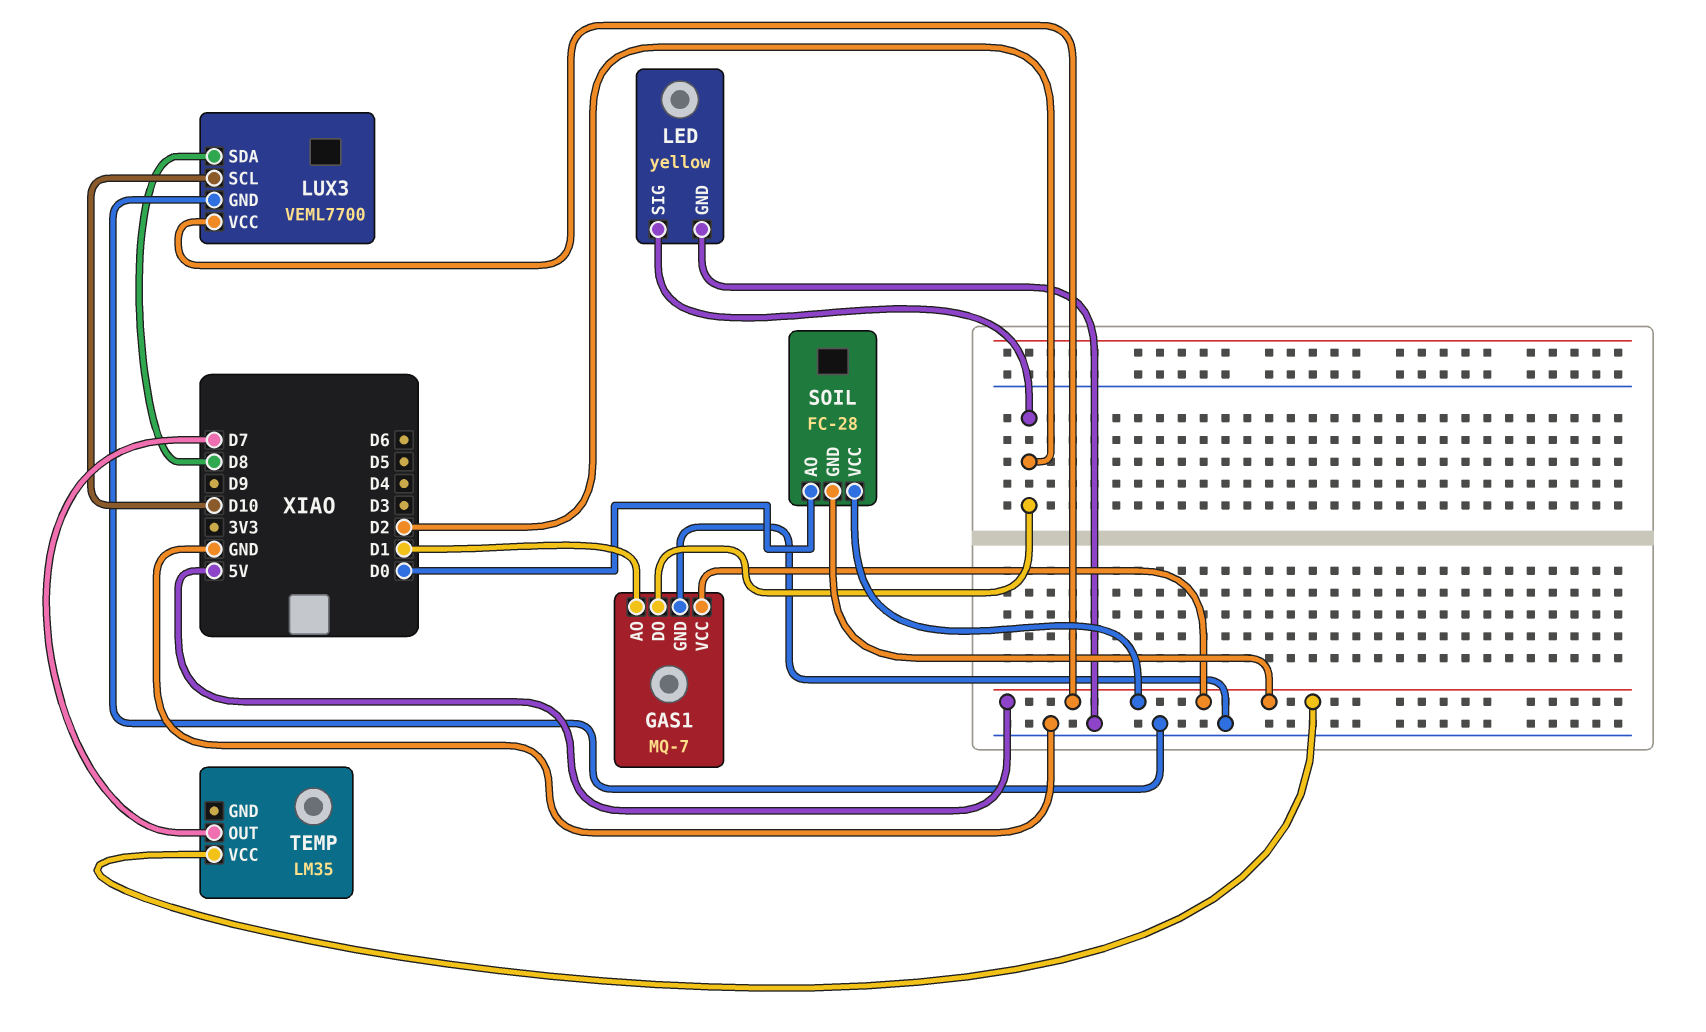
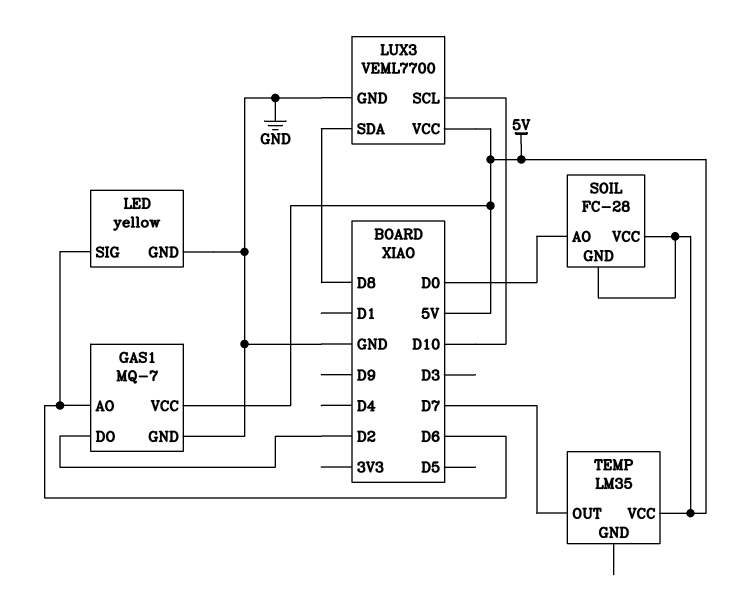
GAS1 pin AO: D1 -> D6
LED pin SIG: D2 -> D6

